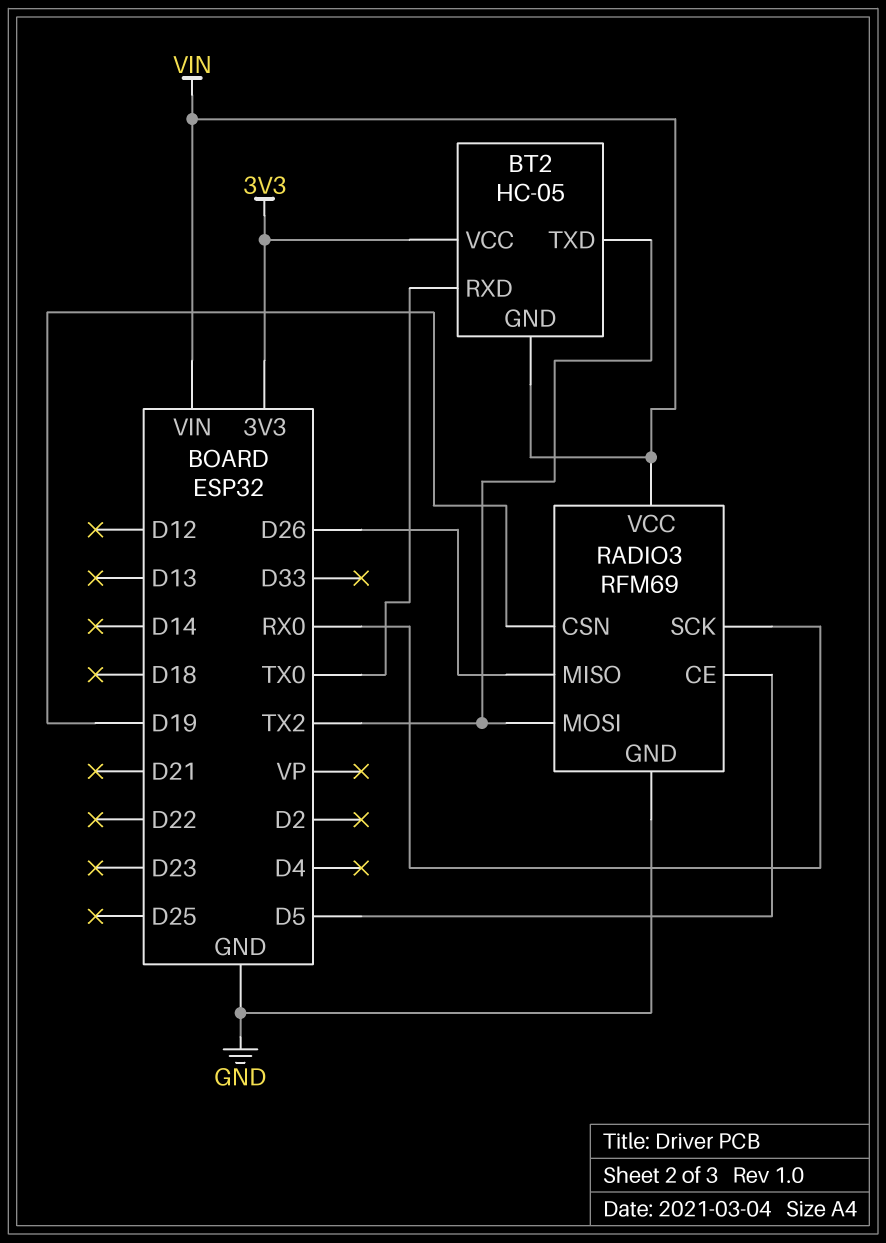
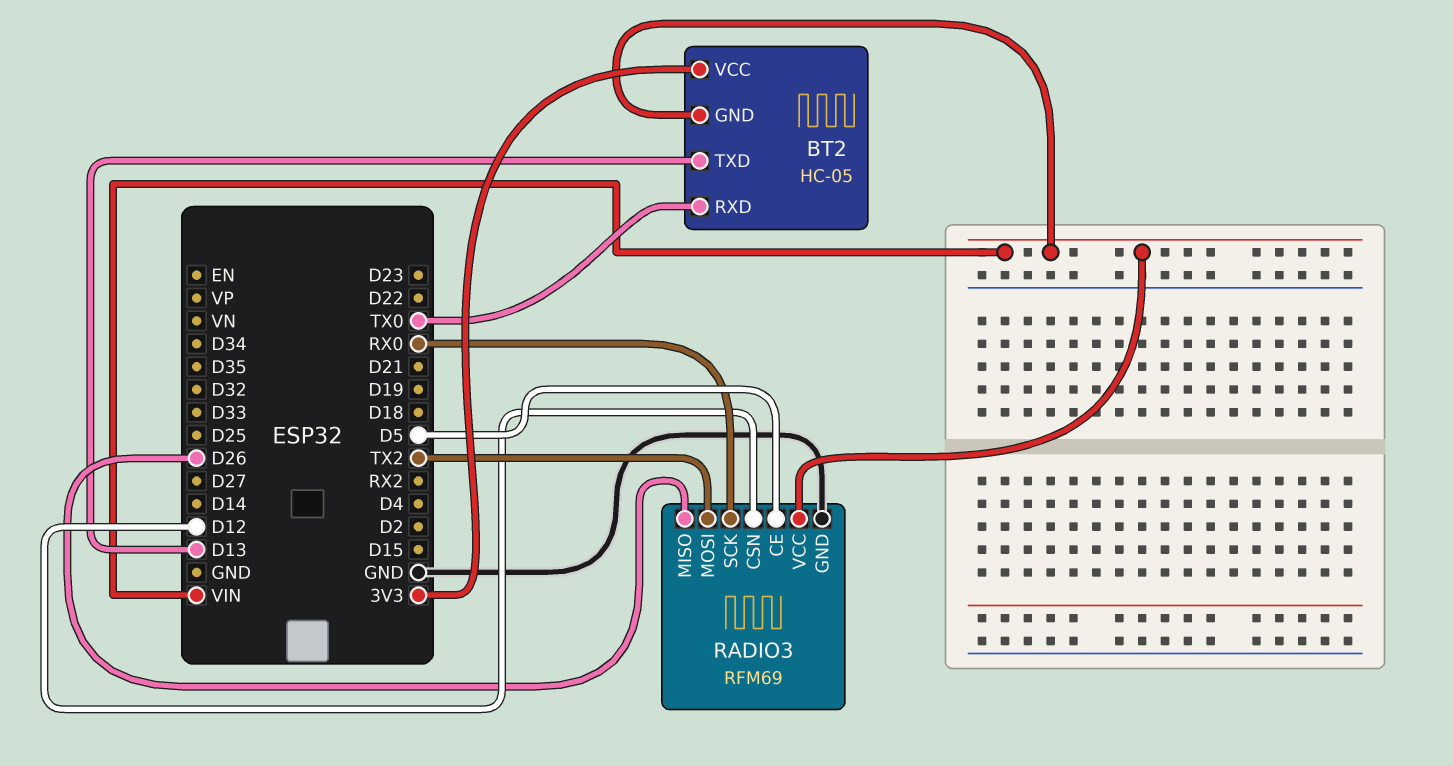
BT2 pin TXD: TX2 -> D13
RADIO3 pin CSN: D19 -> D12

